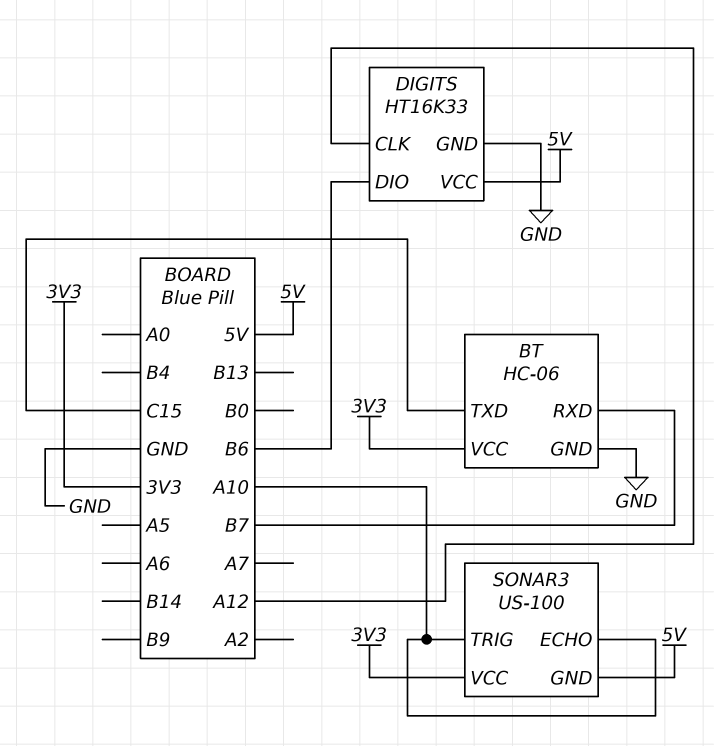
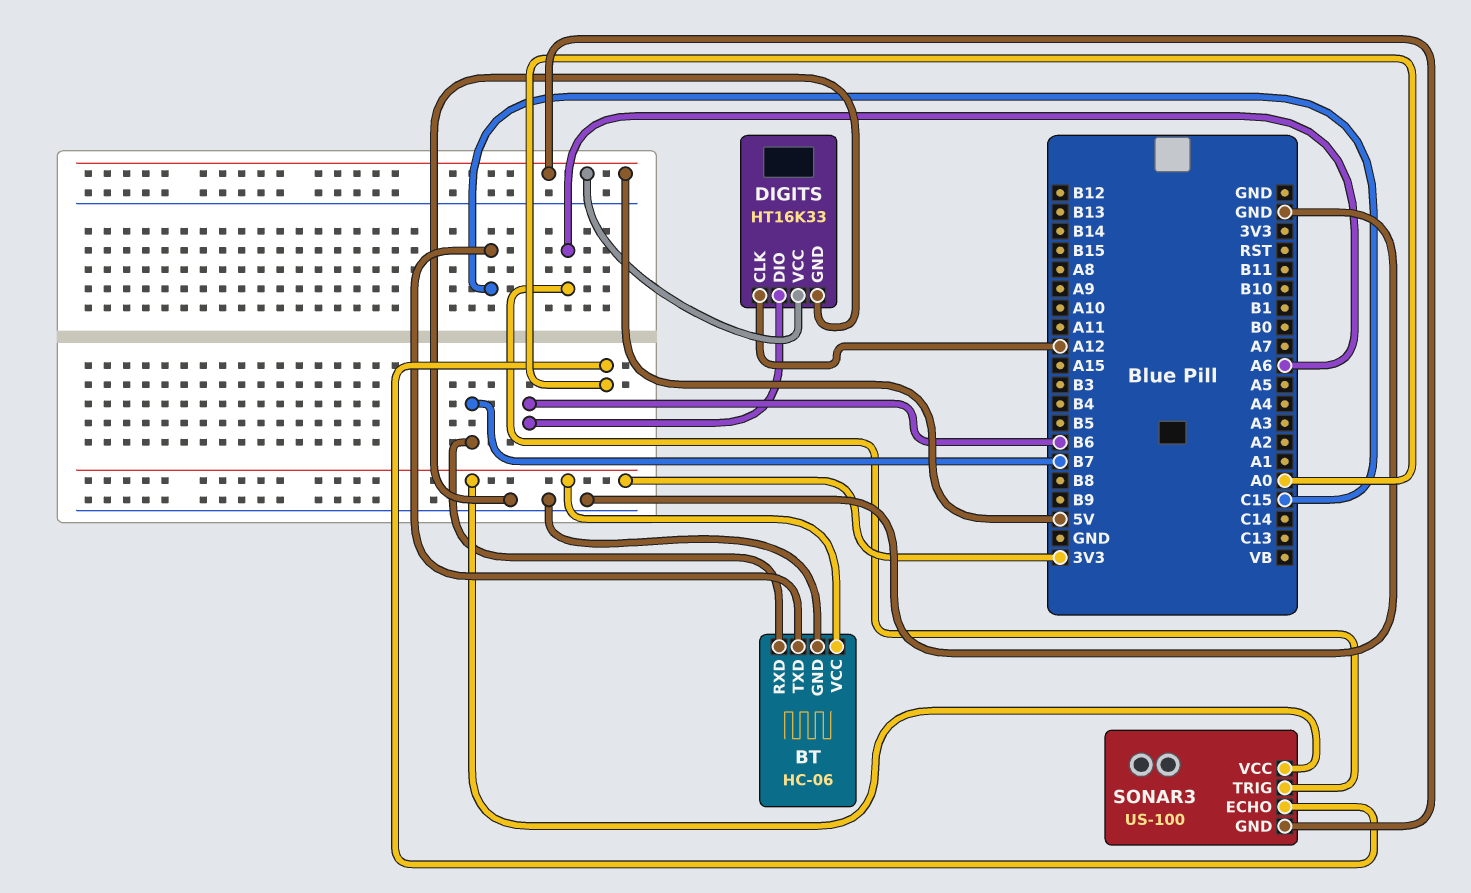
SONAR3 pin ECHO: A10 -> A0
SONAR3 pin TRIG: A10 -> A6

